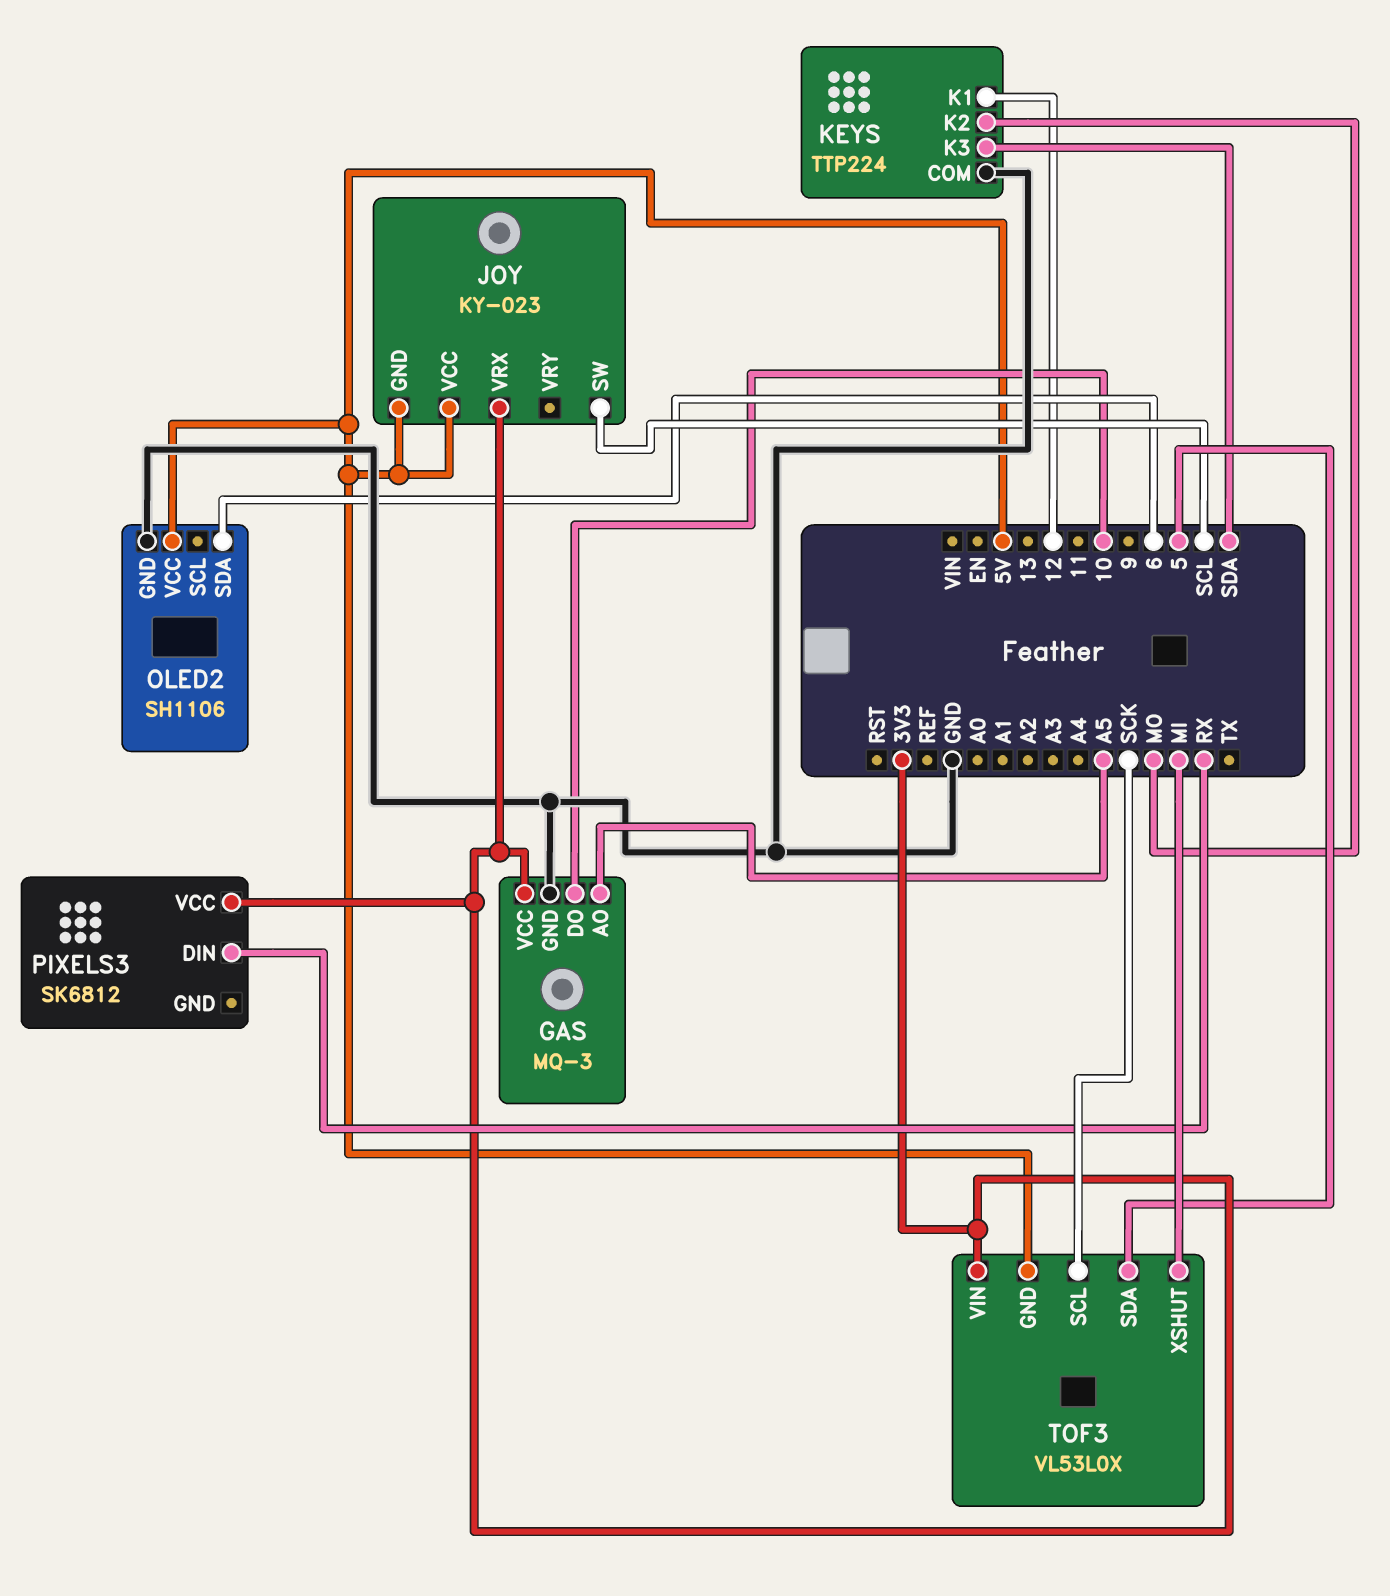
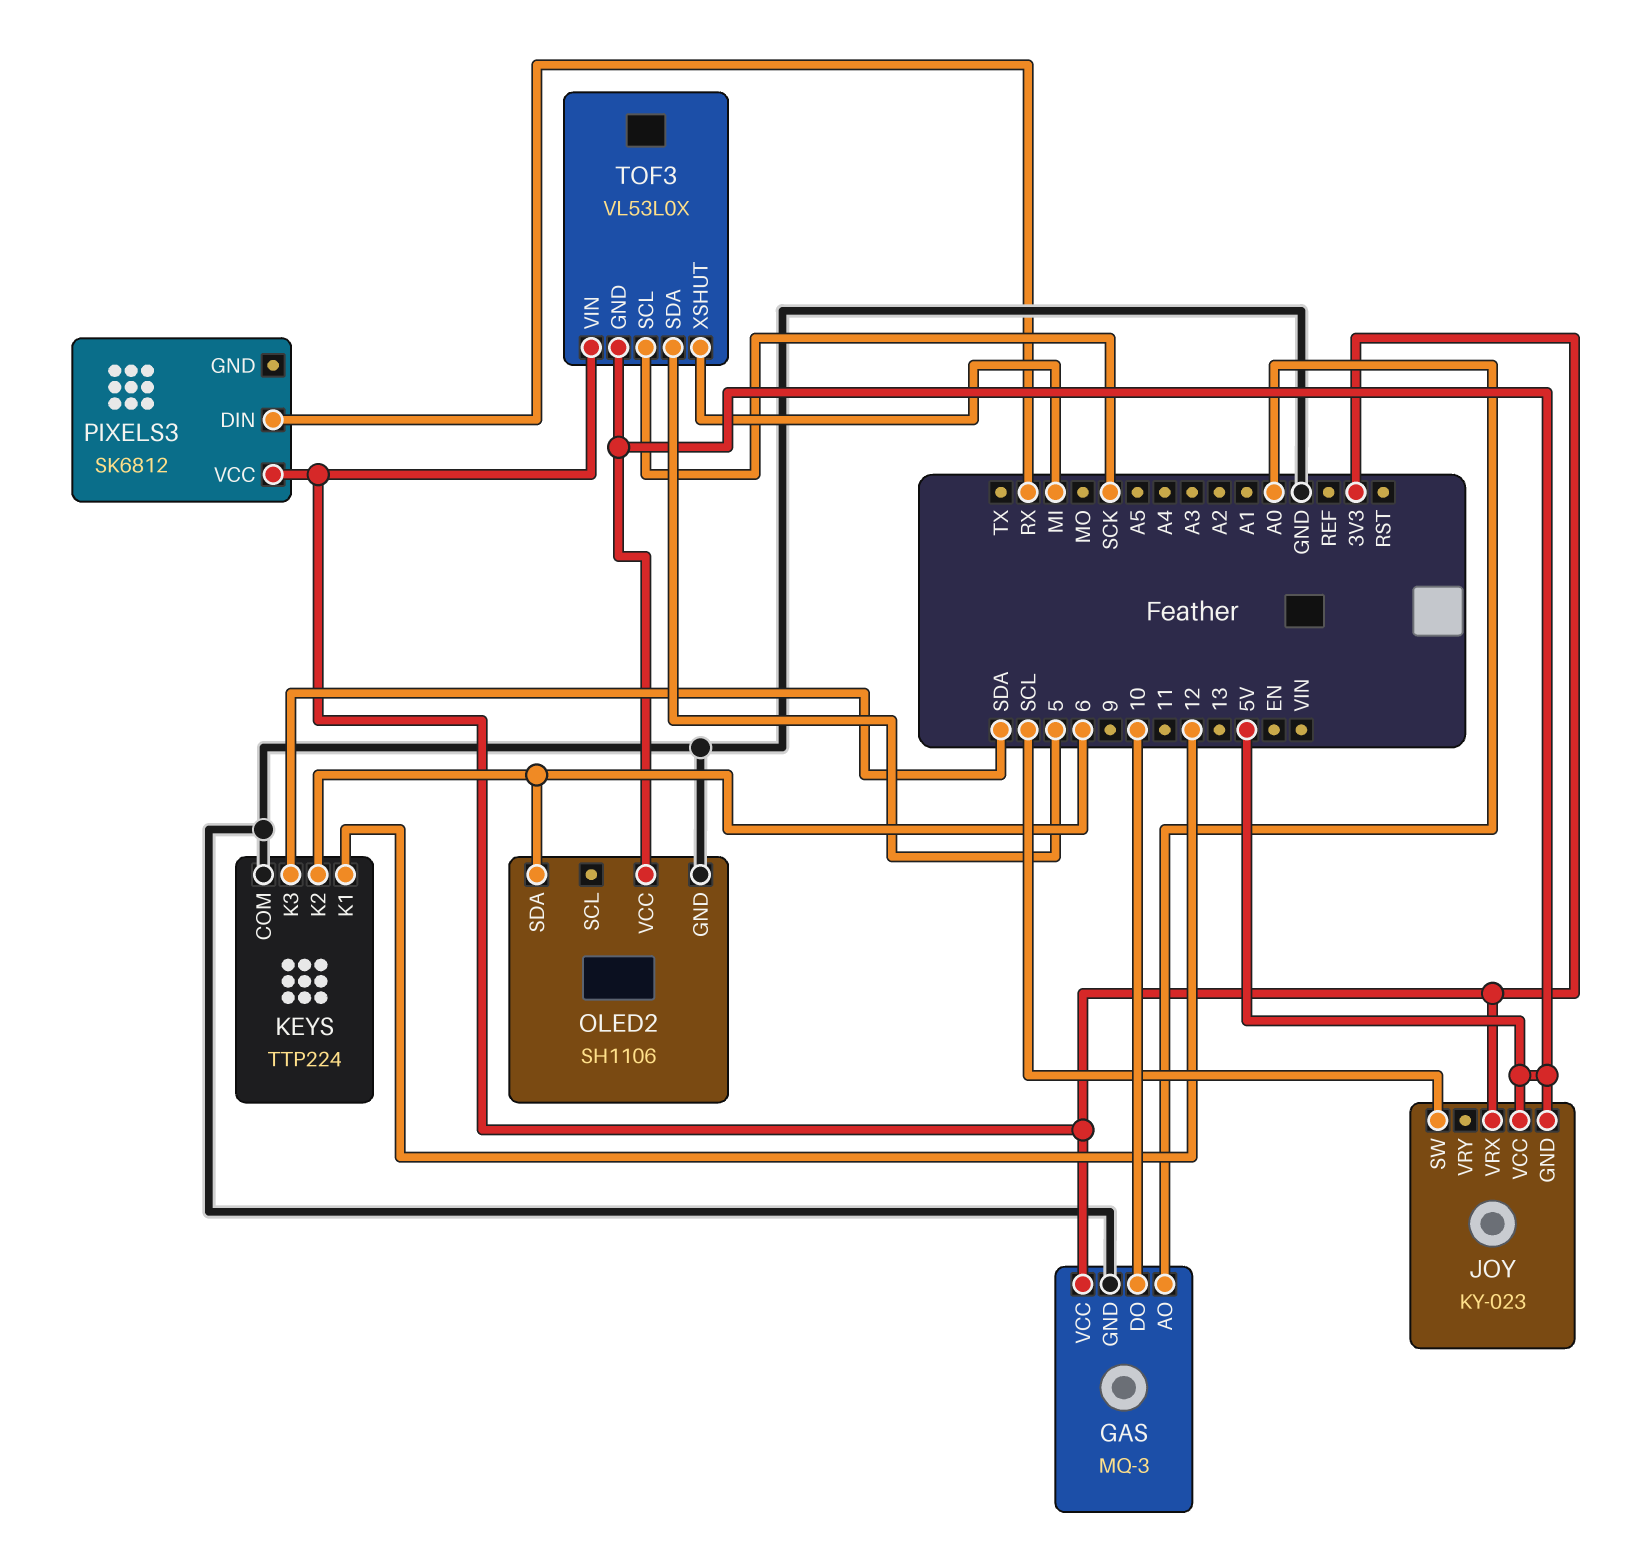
GAS pin AO: A5 -> A0
KEYS pin K2: MO -> 6

